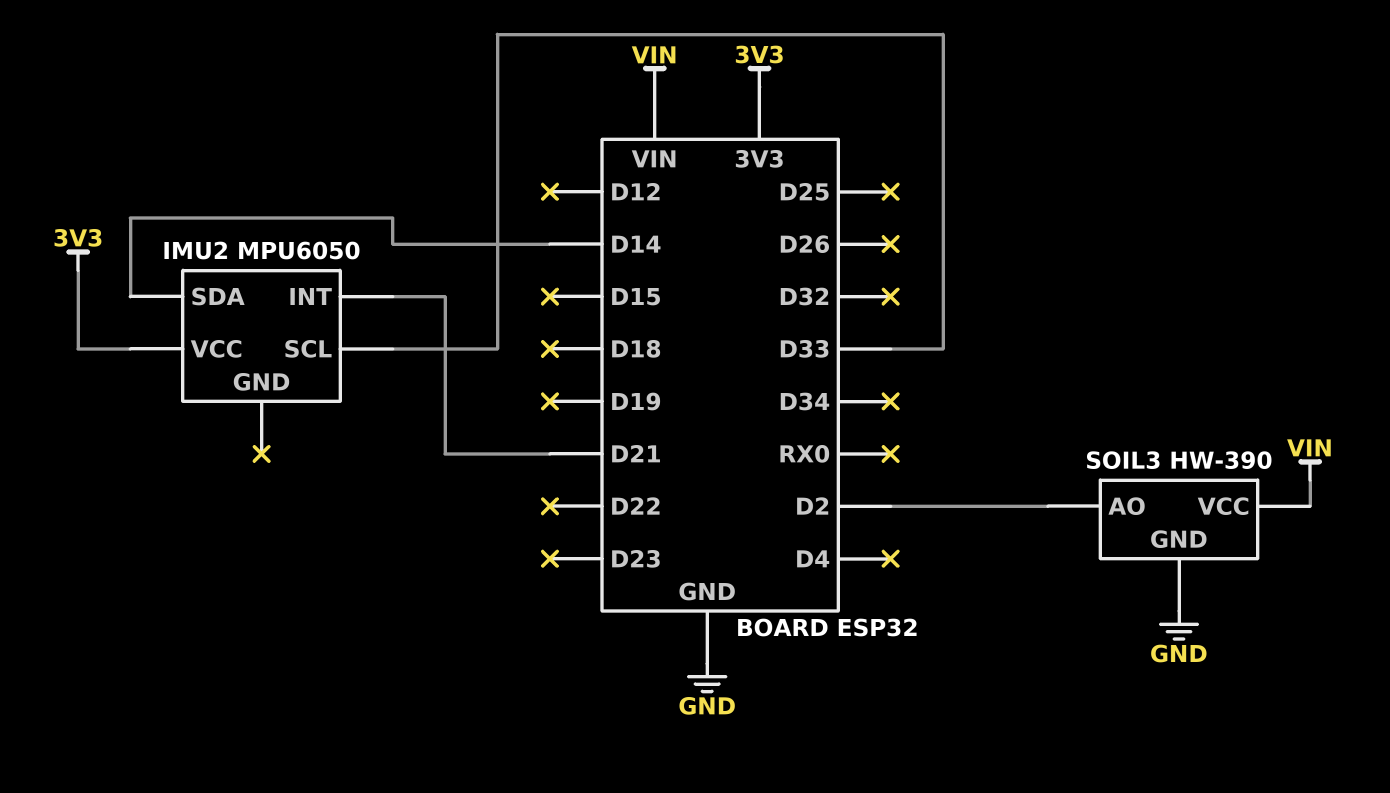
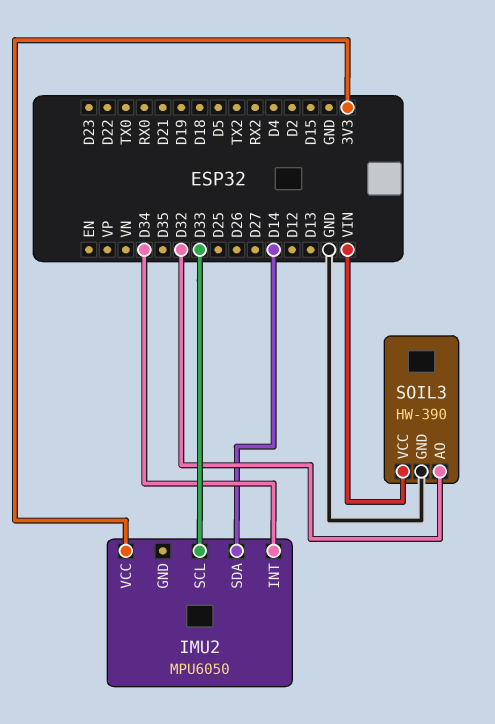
IMU2 pin INT: D21 -> D34
SOIL3 pin AO: D2 -> D32

